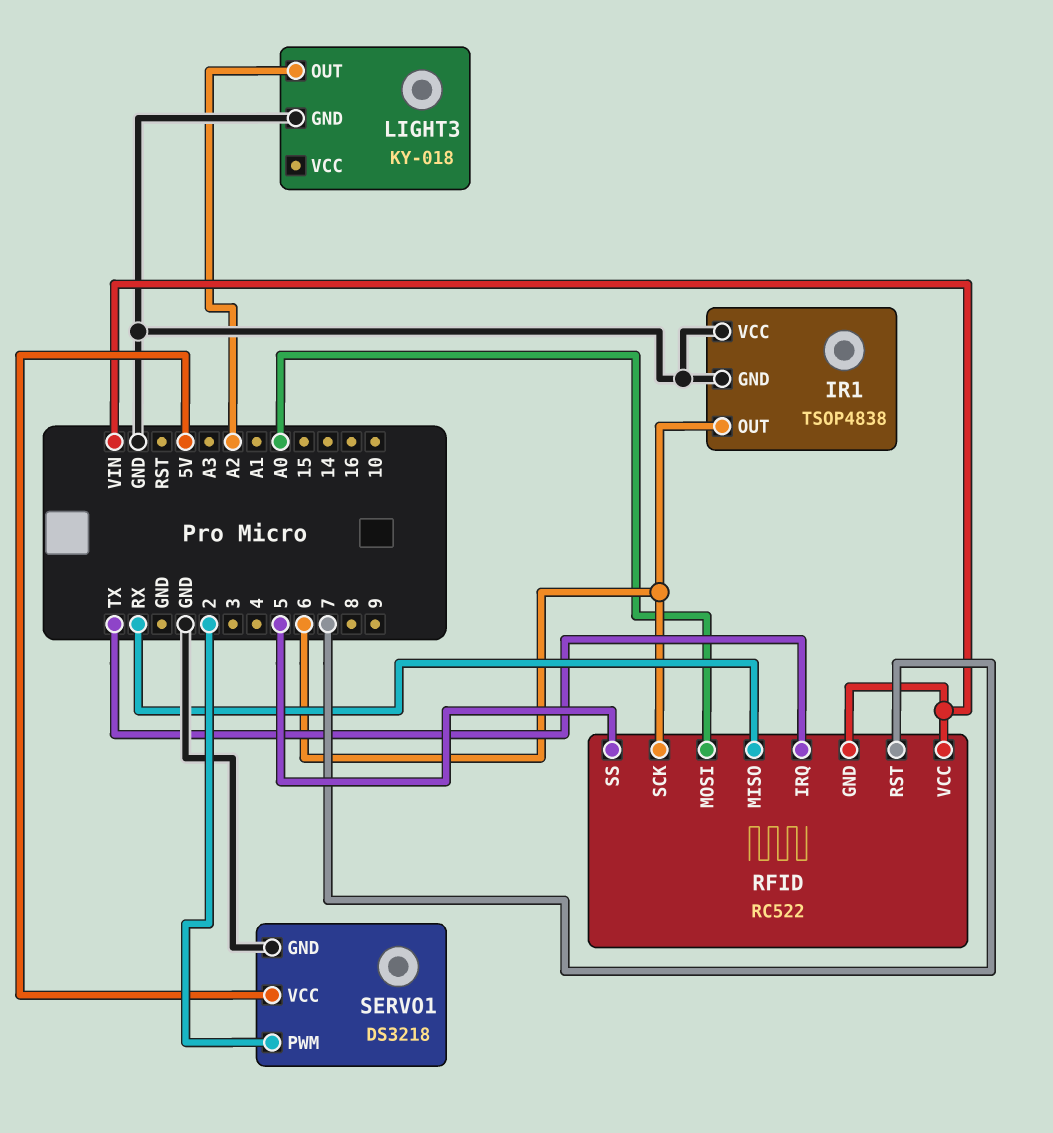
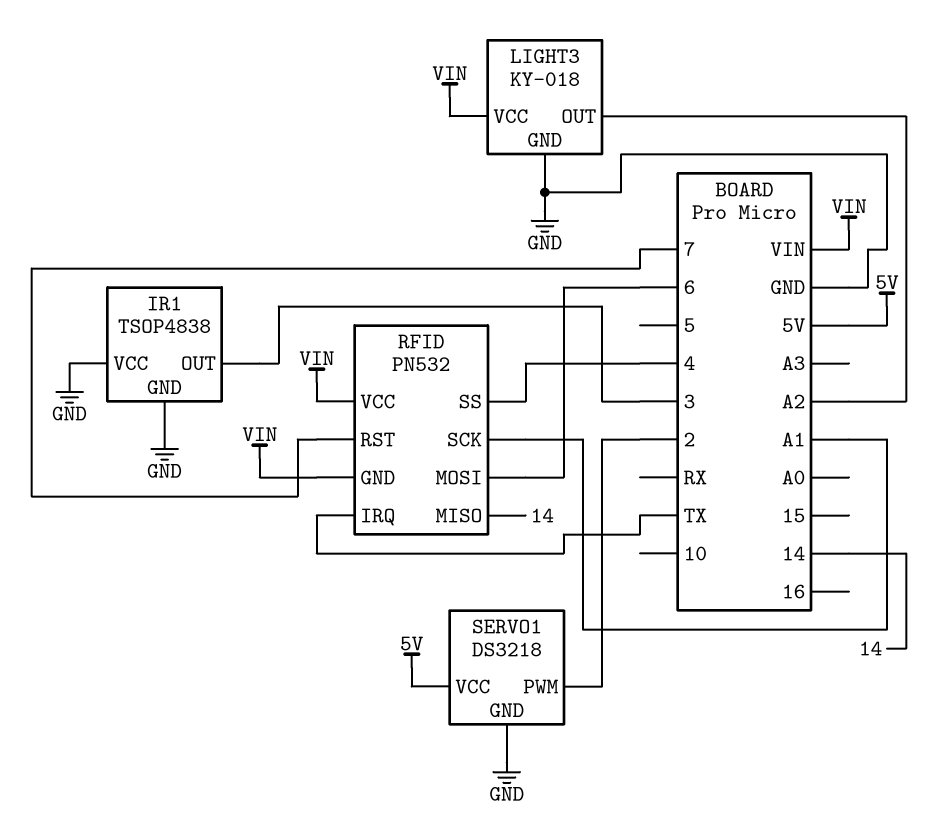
IR1 pin OUT: 6 -> 3
LIGHT3 pin VCC: none -> VIN
RFID: RC522 -> PN532
RFID pin MISO: RX -> 14
RFID pin MOSI: A0 -> 6
RFID pin SCK: 6 -> A1
RFID pin SS: 5 -> 4

